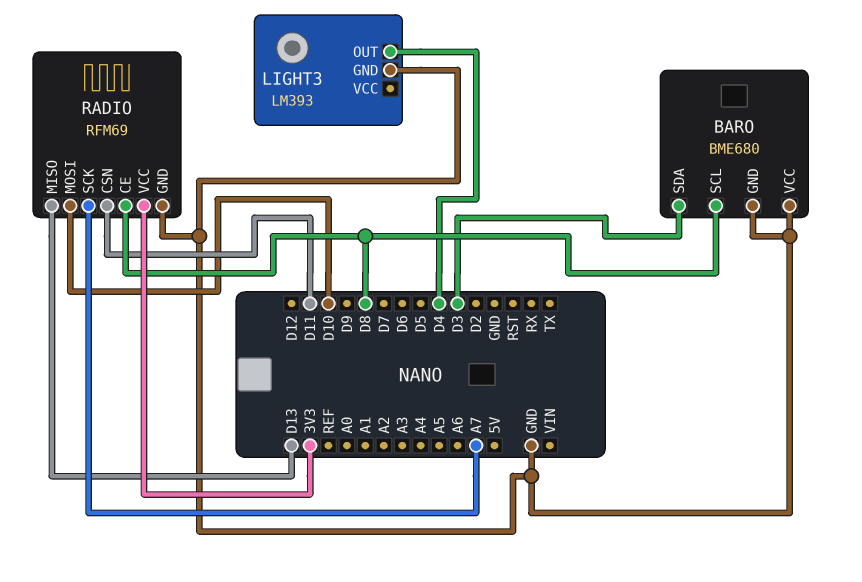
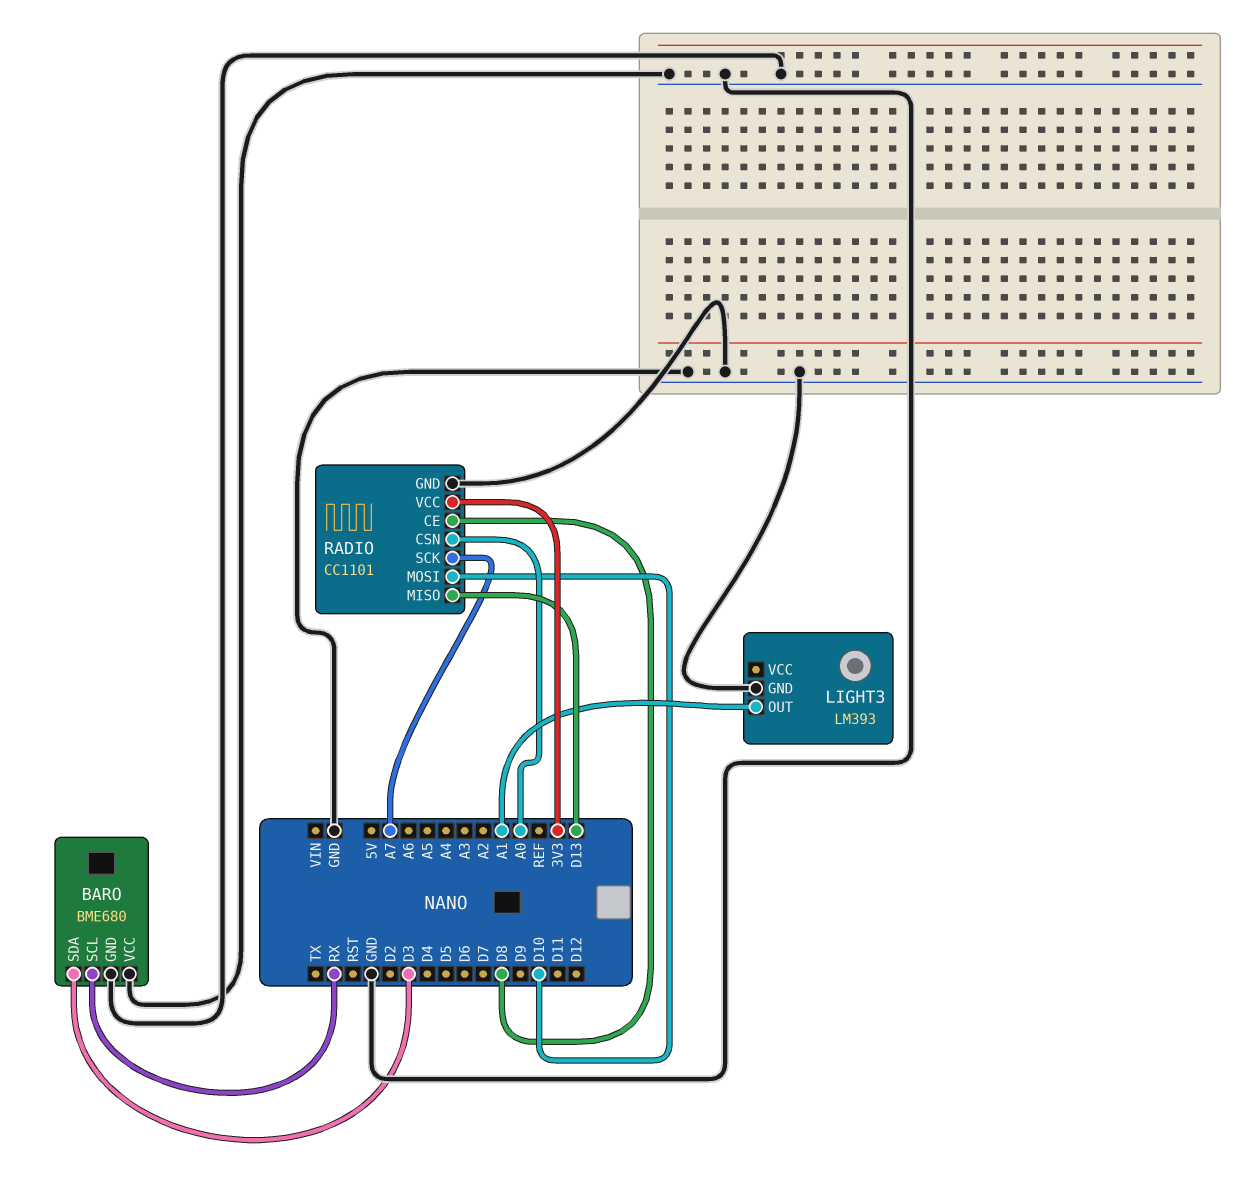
BARO pin SCL: D8 -> RX
LIGHT3 pin OUT: D4 -> A1
RADIO: RFM69 -> CC1101
RADIO pin CSN: D11 -> A0

